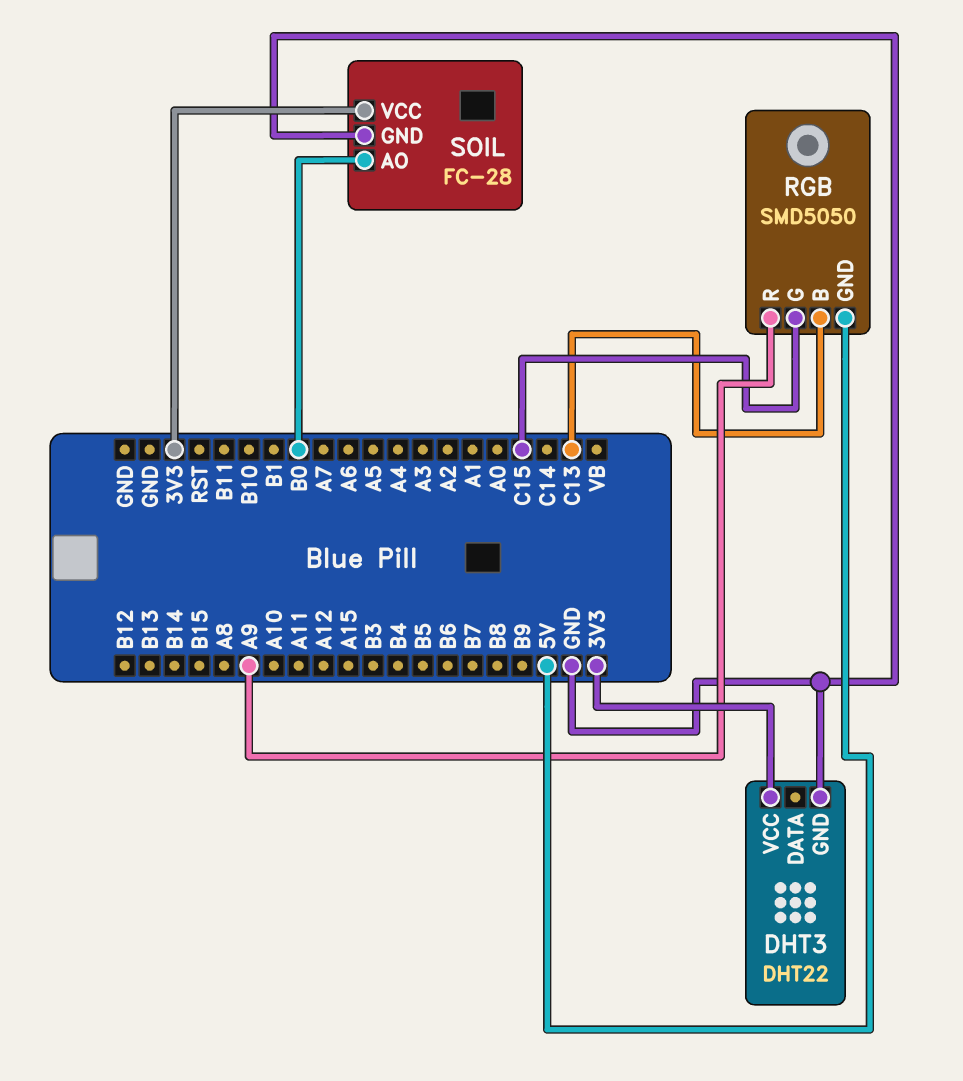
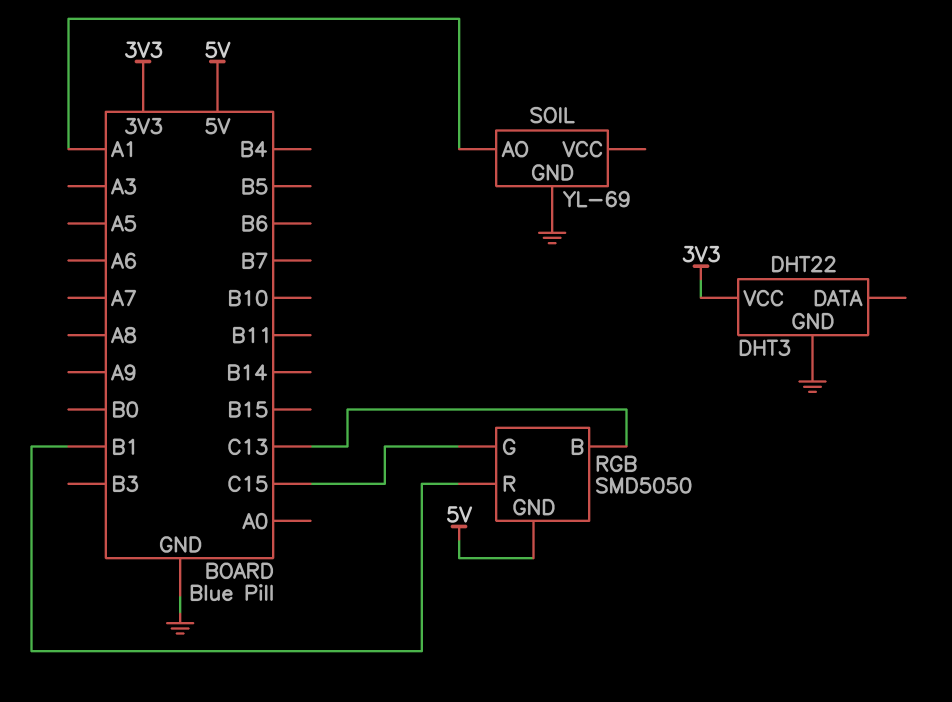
RGB pin R: A9 -> B1
SOIL: FC-28 -> YL-69
SOIL pin AO: B0 -> A1
SOIL pin VCC: 3V3 -> none

